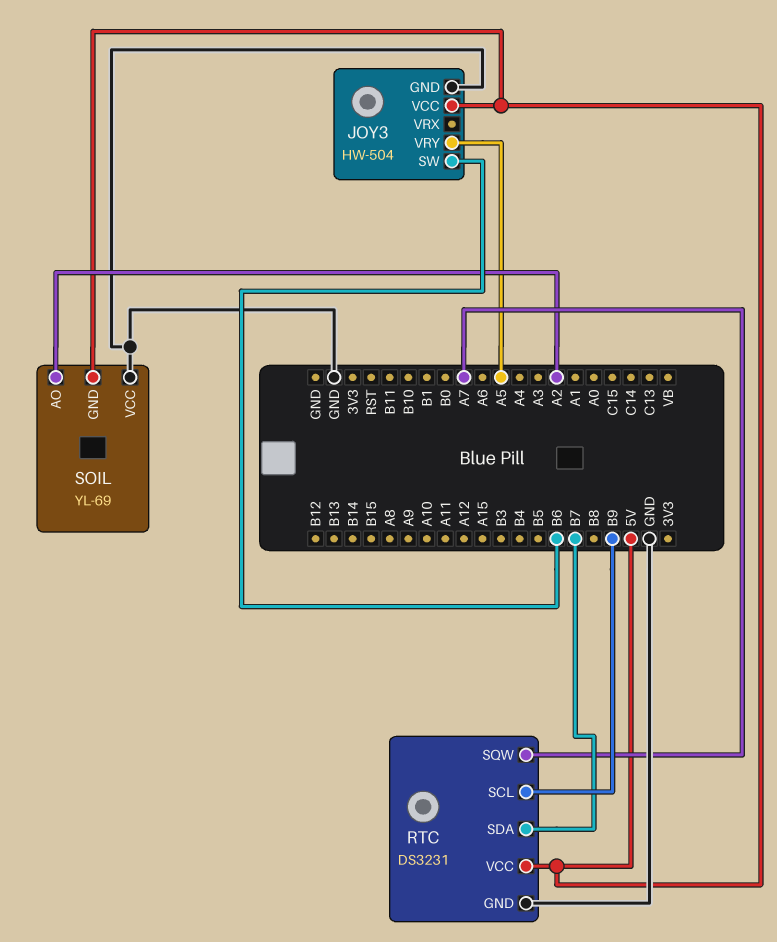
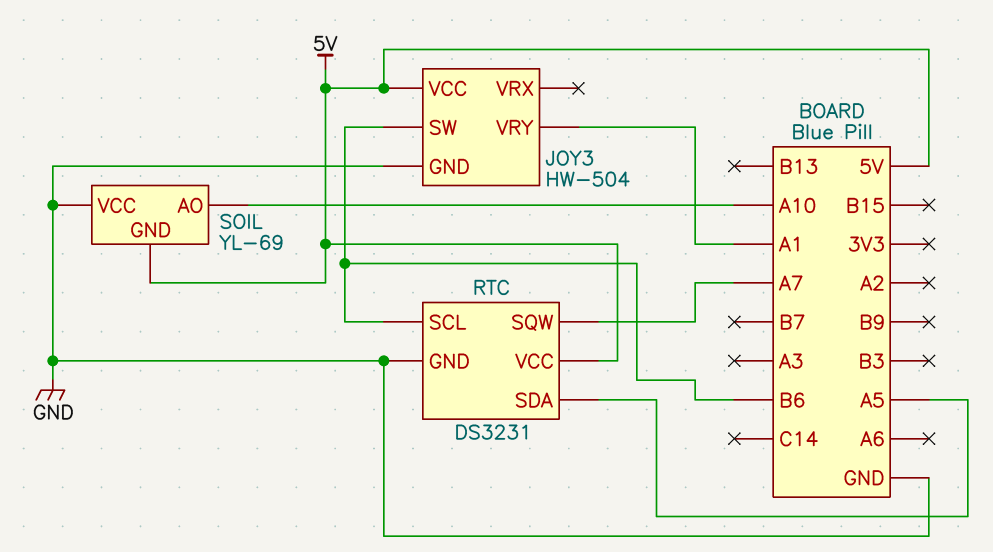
JOY3 pin VRY: A5 -> A1
RTC pin SCL: B9 -> B6
RTC pin SDA: B7 -> A5
SOIL pin AO: A2 -> A10

